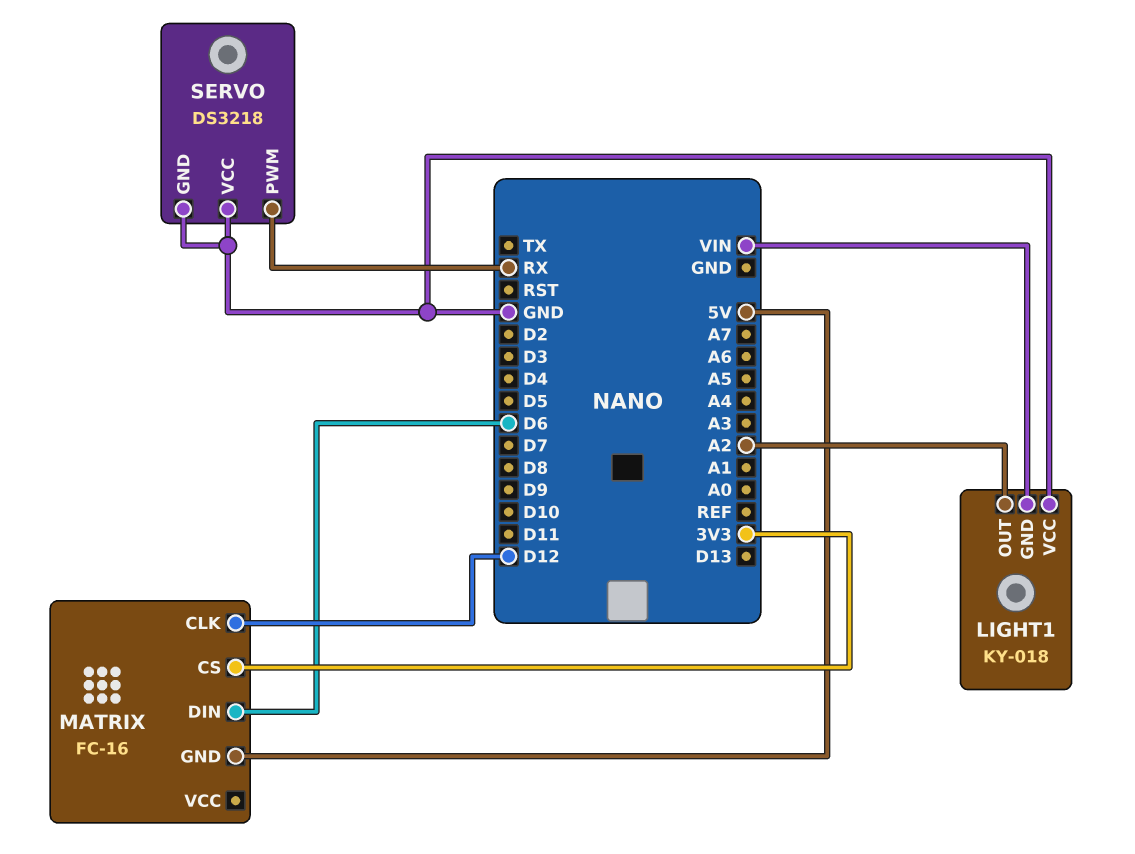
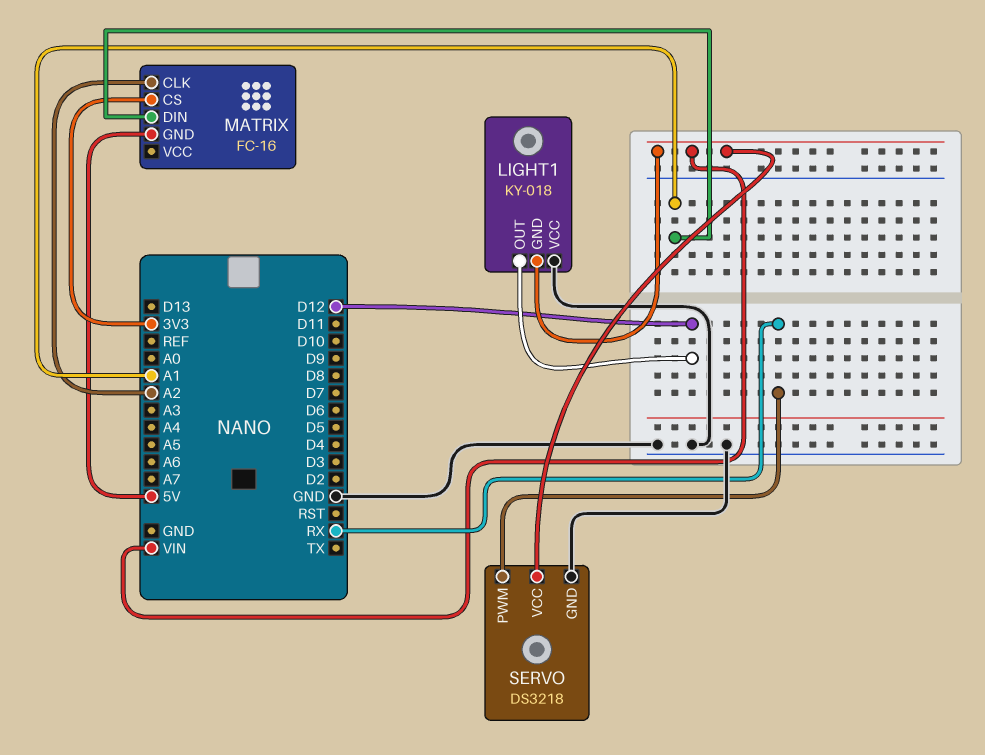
LIGHT1 pin OUT: A2 -> D12
MATRIX pin CLK: D12 -> A2
MATRIX pin DIN: D6 -> A1
SERVO pin VCC: GND -> VIN

